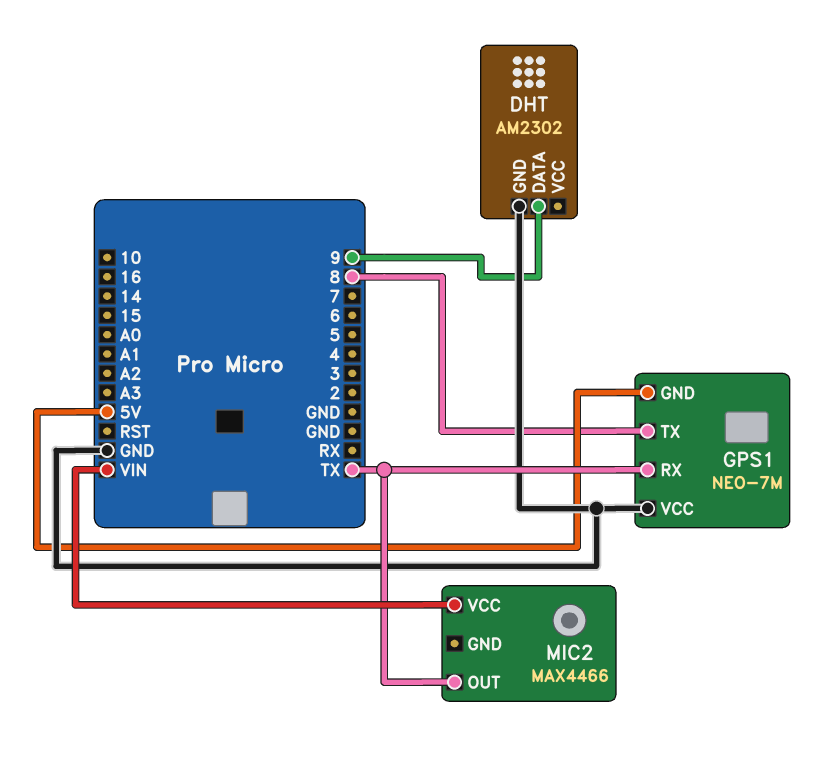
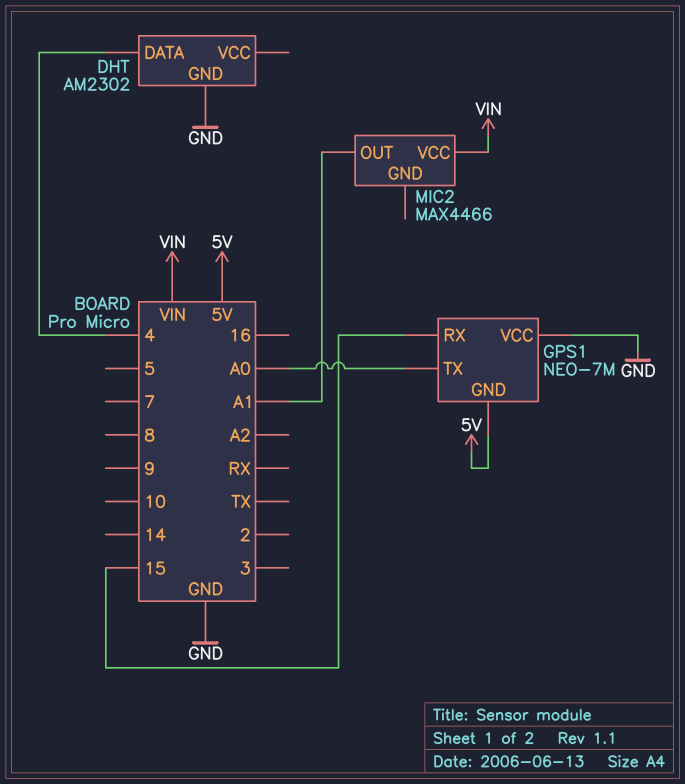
DHT pin DATA: 9 -> 4
GPS1 pin RX: TX -> 15
GPS1 pin TX: 8 -> A0
MIC2 pin OUT: TX -> A1

